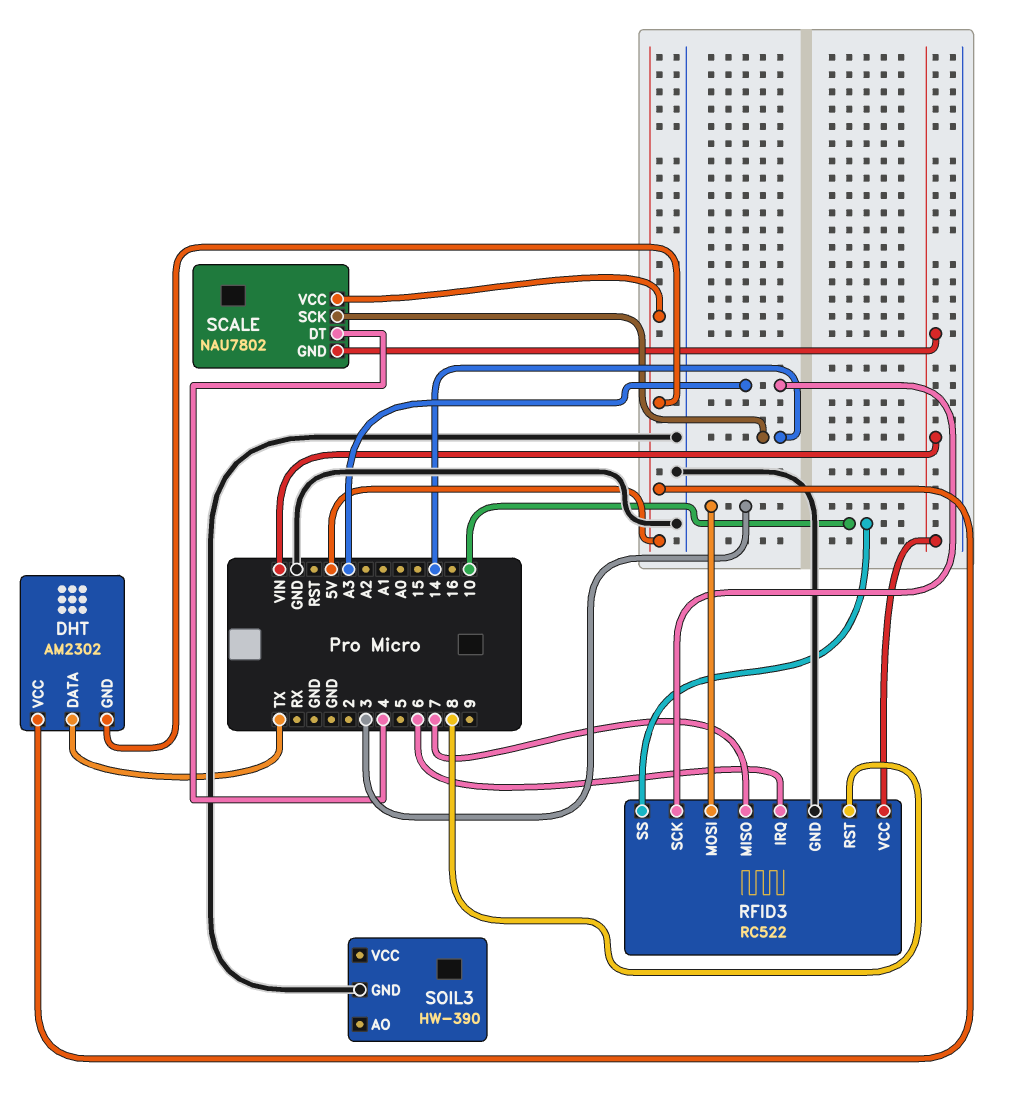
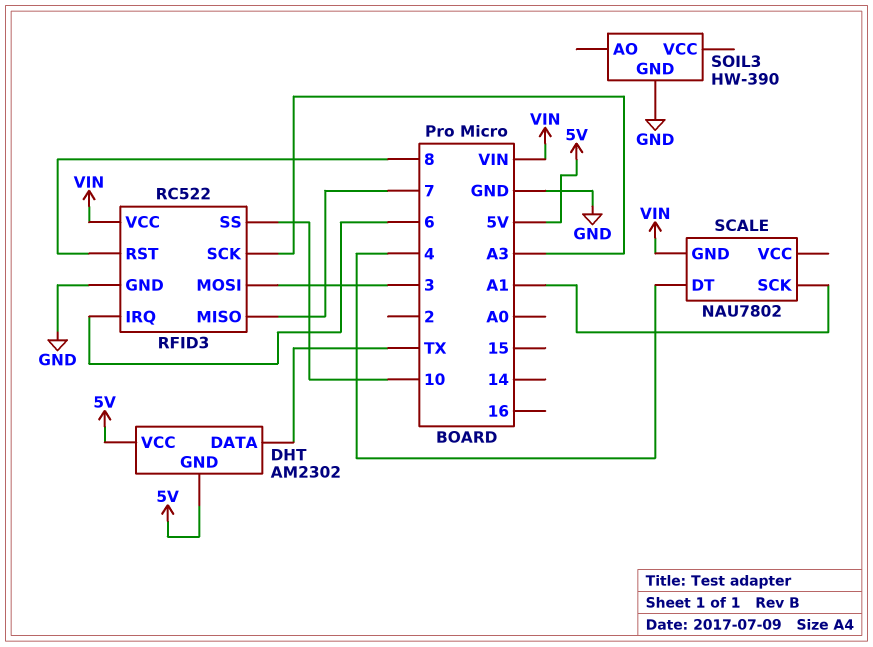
SCALE pin SCK: 14 -> A1
SCALE pin VCC: 5V -> none

